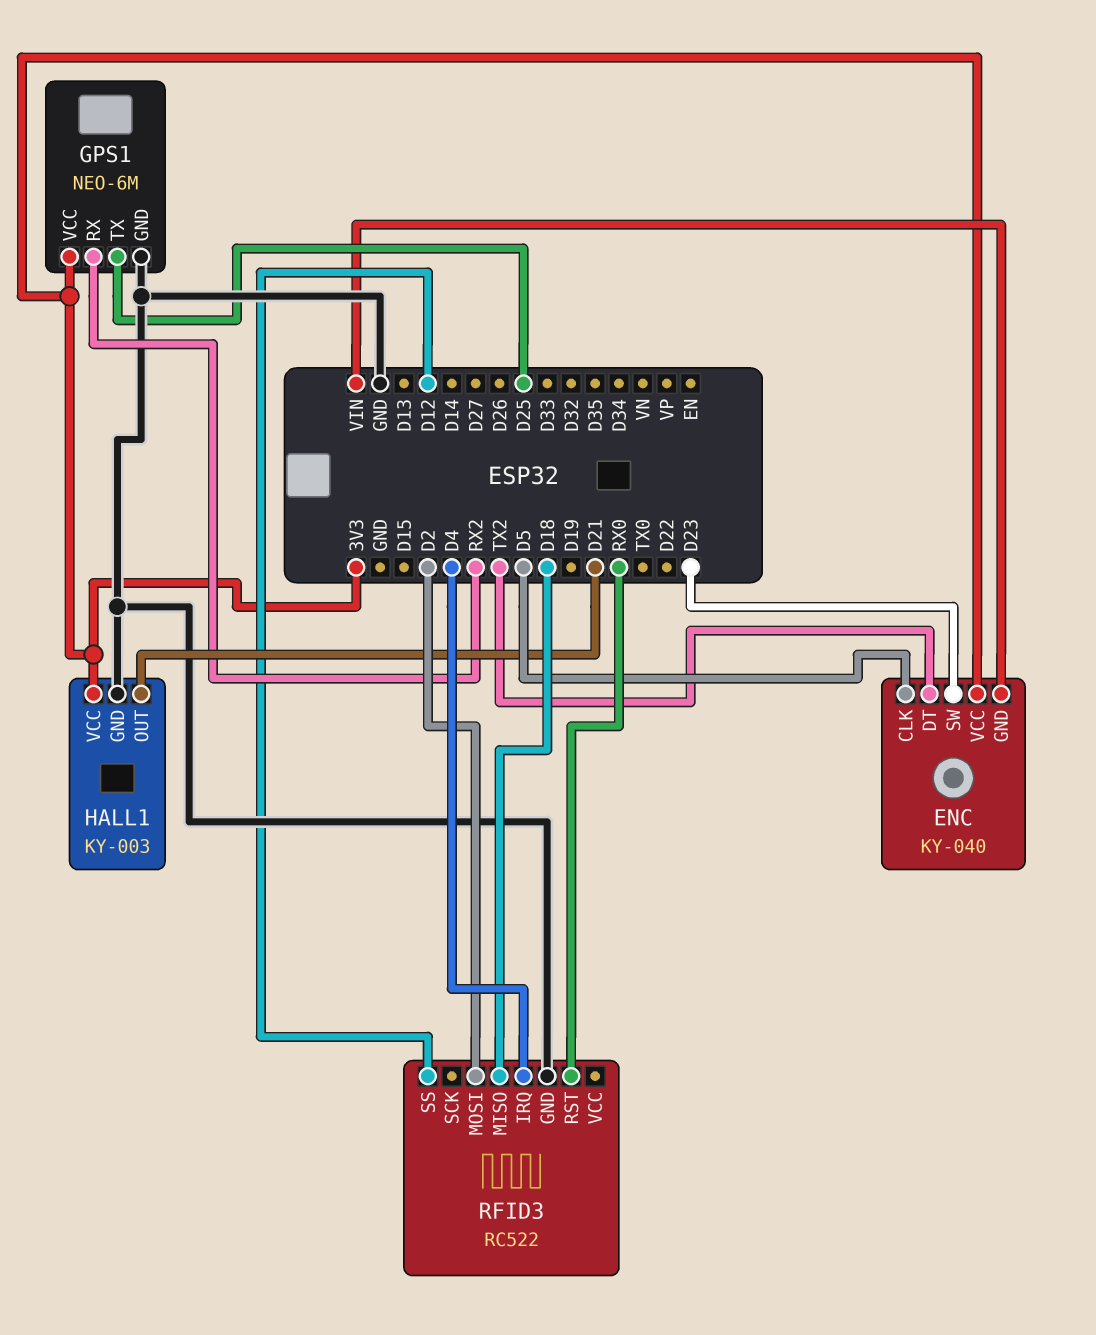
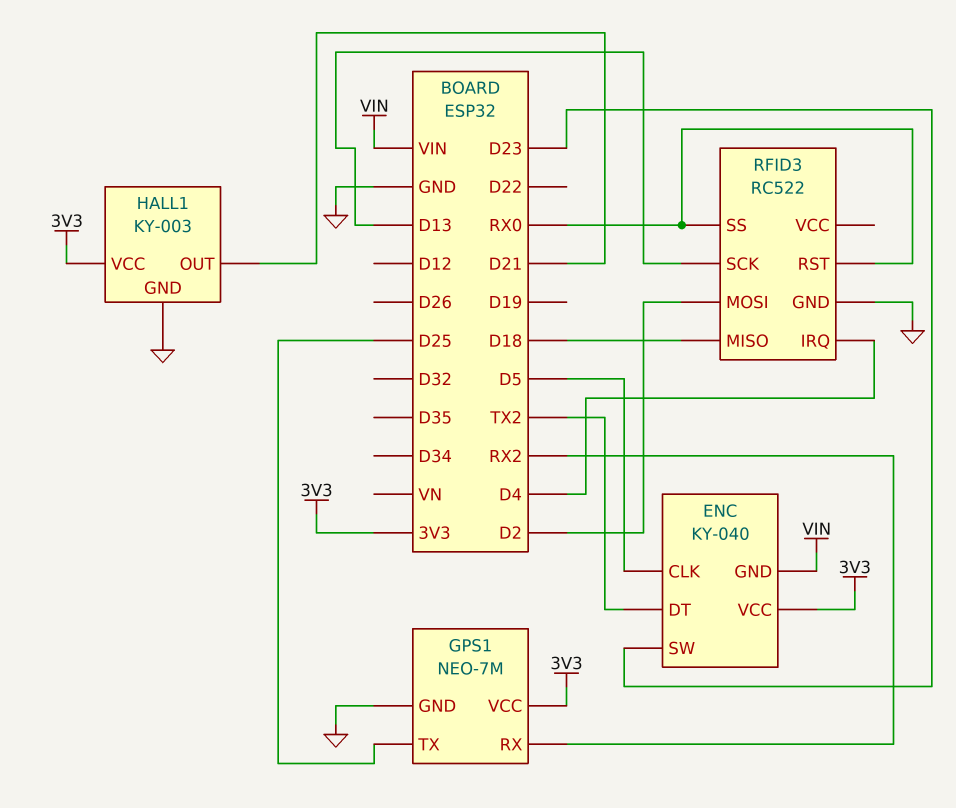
GPS1: NEO-6M -> NEO-7M
RFID3 pin SCK: none -> D13
RFID3 pin SS: D12 -> RX0

